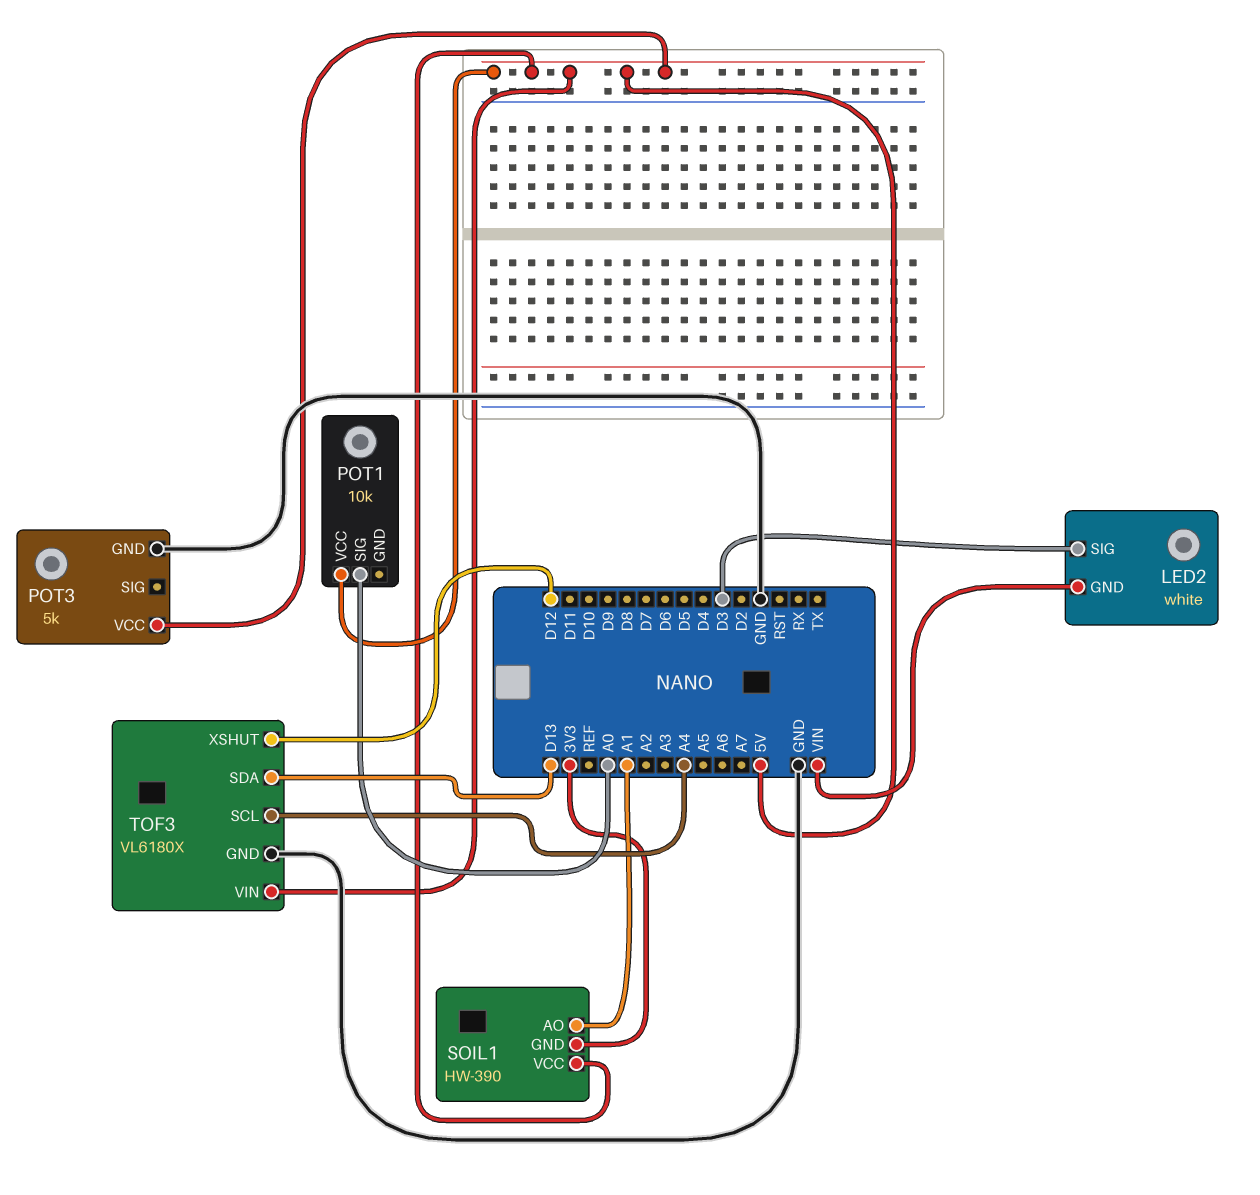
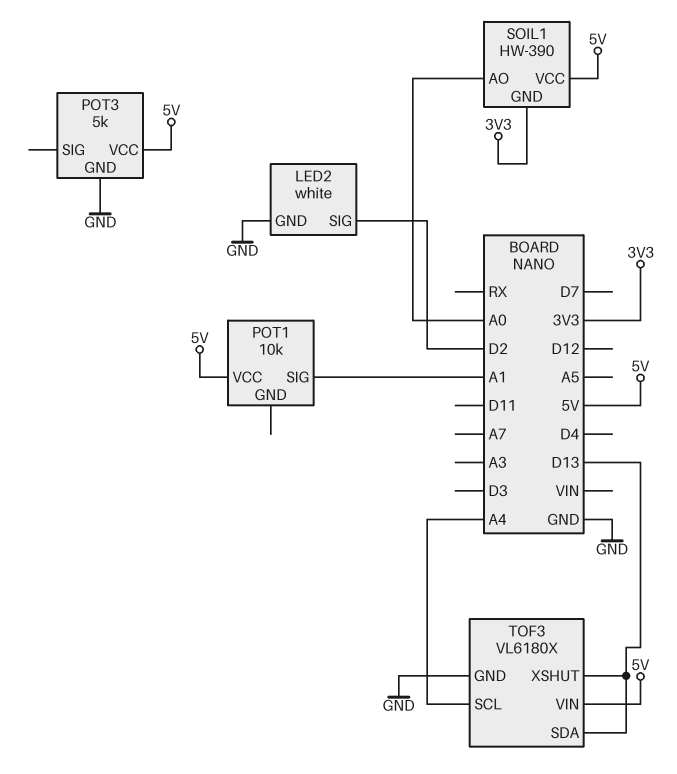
LED2 pin GND: VIN -> GND
LED2 pin SIG: D3 -> D2
POT1 pin SIG: A0 -> A1
SOIL1 pin AO: A1 -> A0
TOF3 pin XSHUT: D12 -> D13

